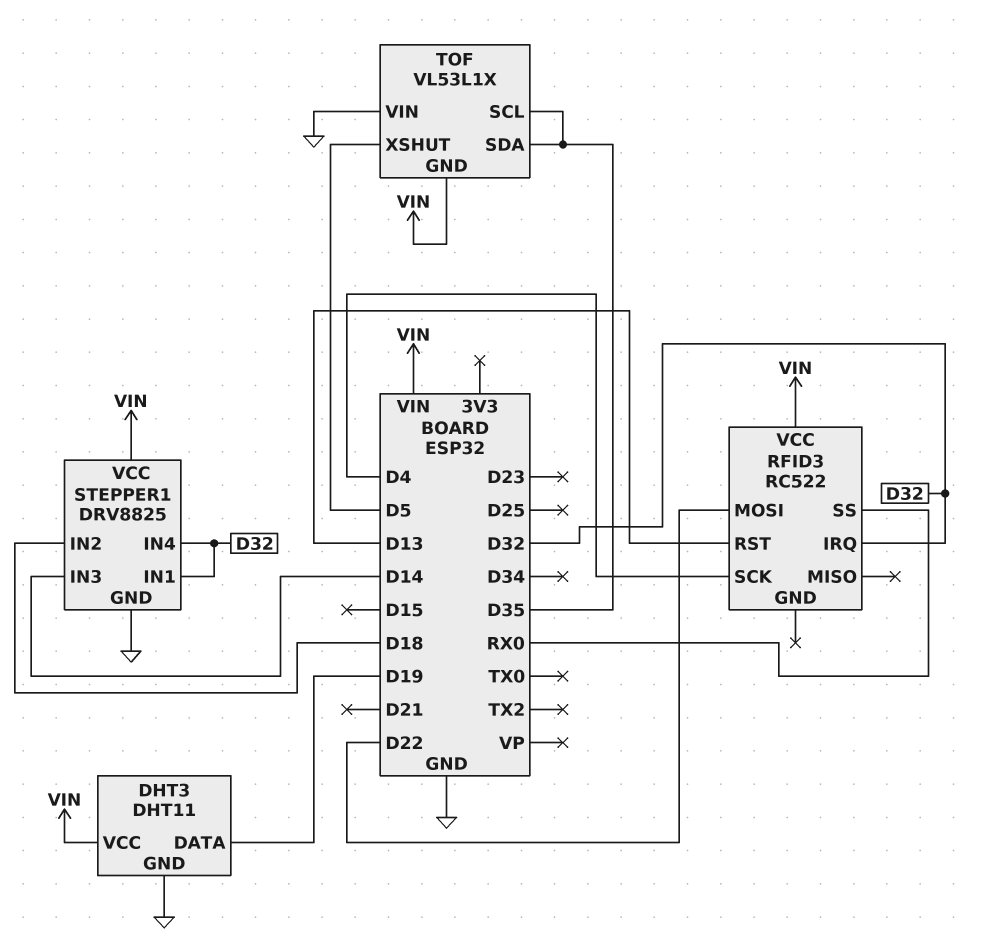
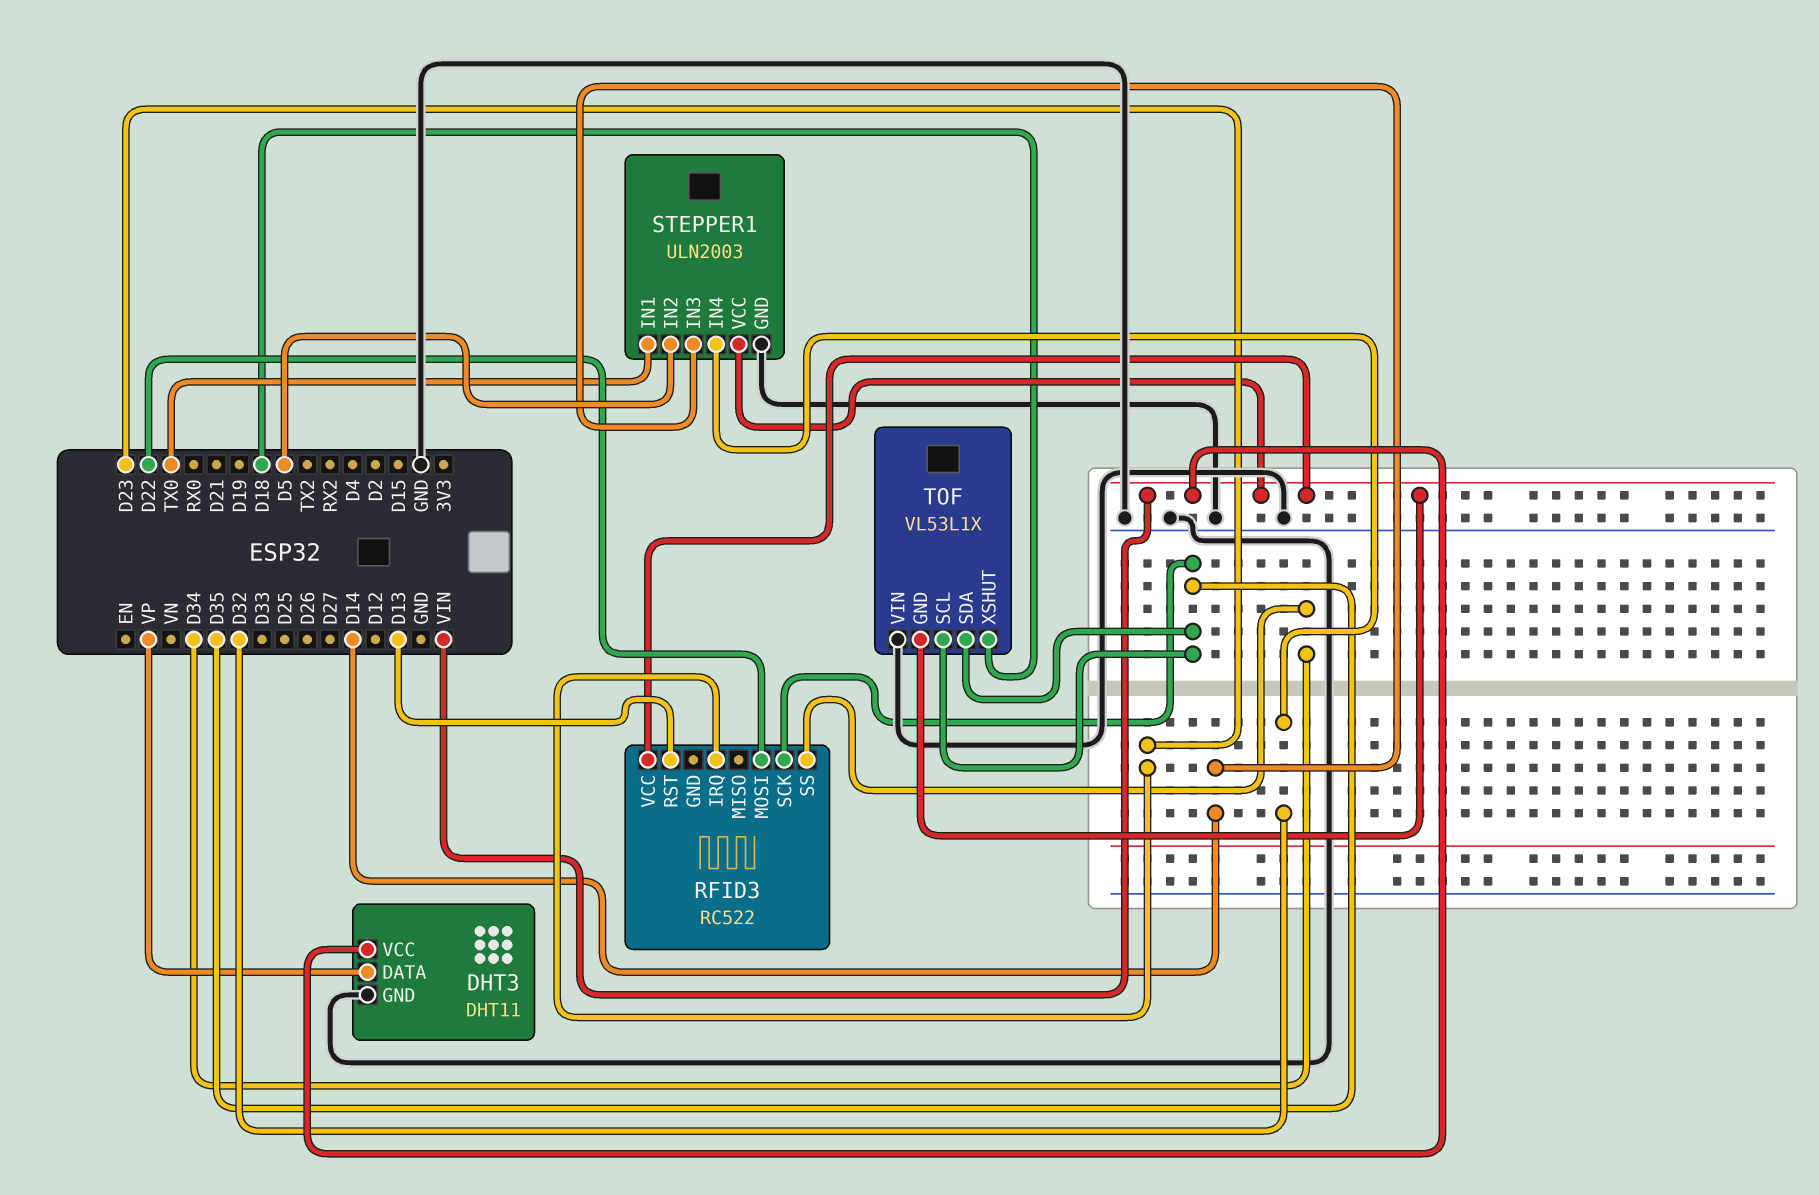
DHT3 pin DATA: D19 -> VP
RFID3 pin IRQ: D32 -> D23
RFID3 pin SCK: D4 -> D35
RFID3 pin SS: RX0 -> D34
STEPPER1: DRV8825 -> ULN2003
STEPPER1 pin IN1: D32 -> TX0
STEPPER1 pin IN2: D18 -> D5
TOF pin XSHUT: D5 -> D18

